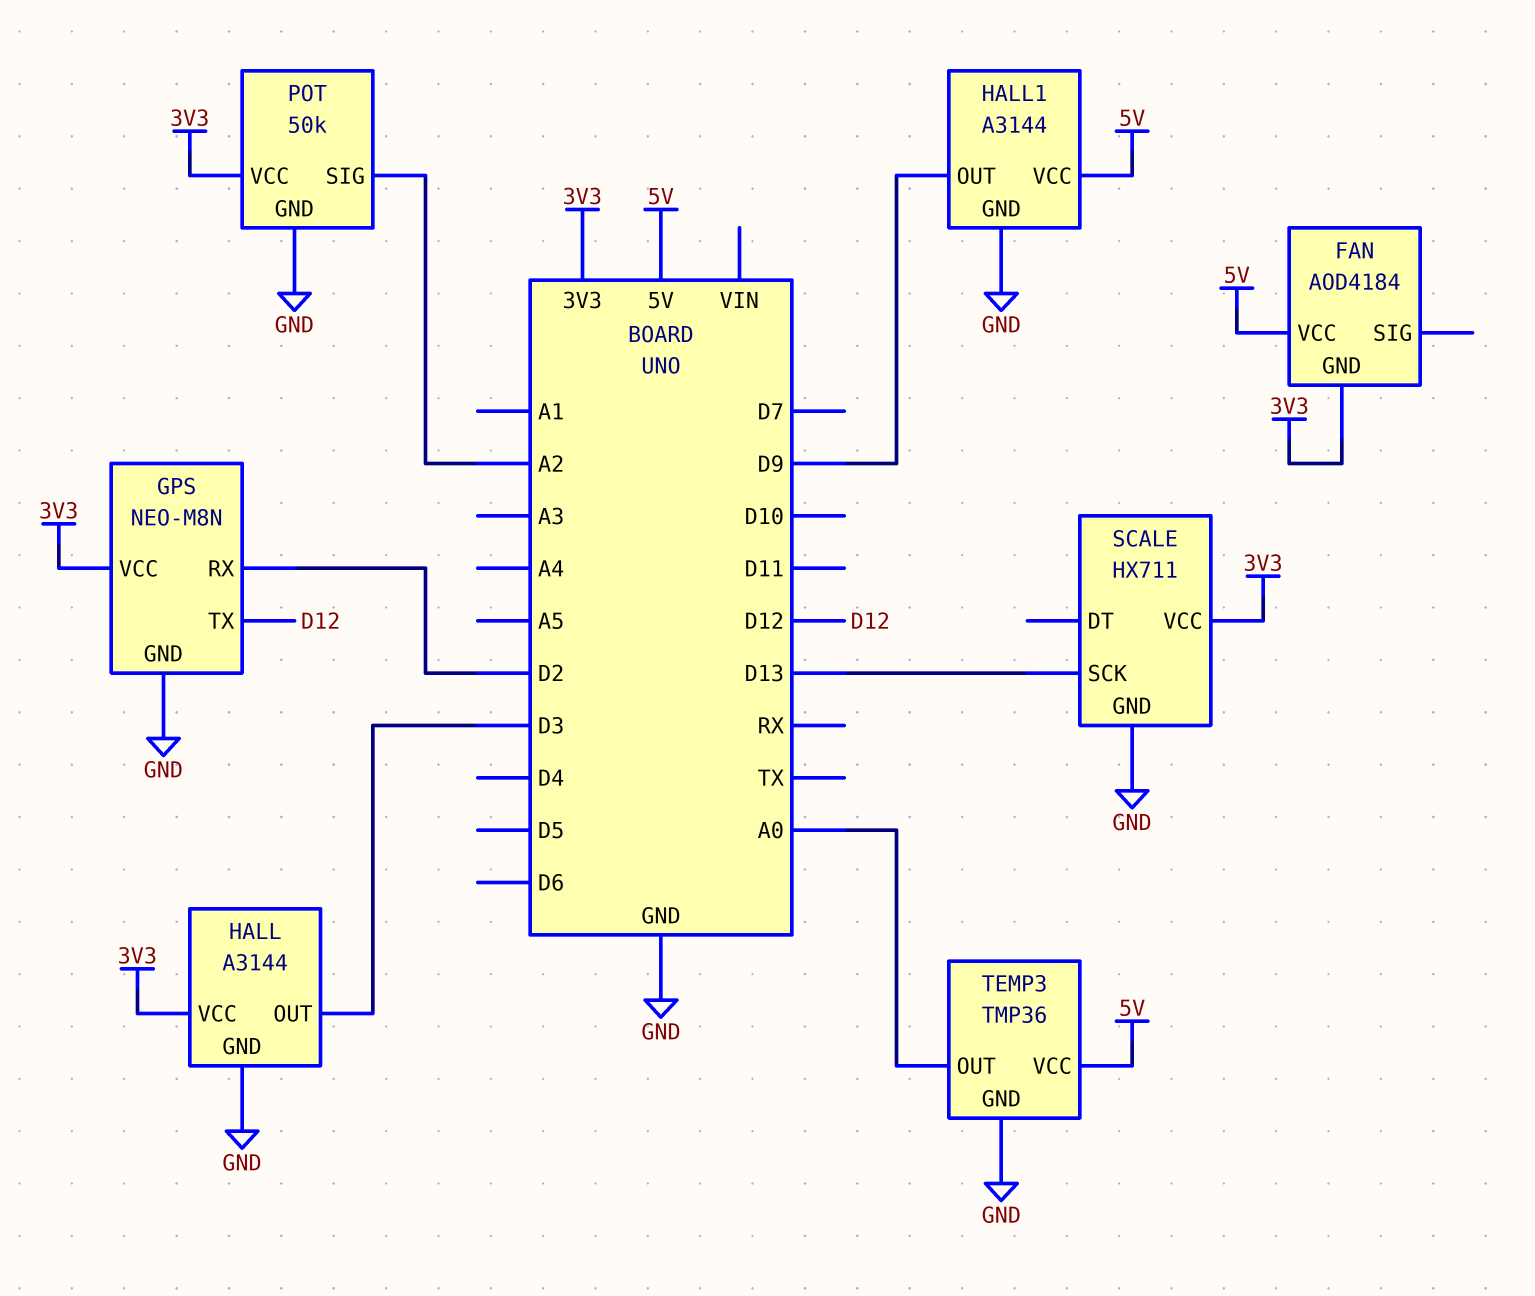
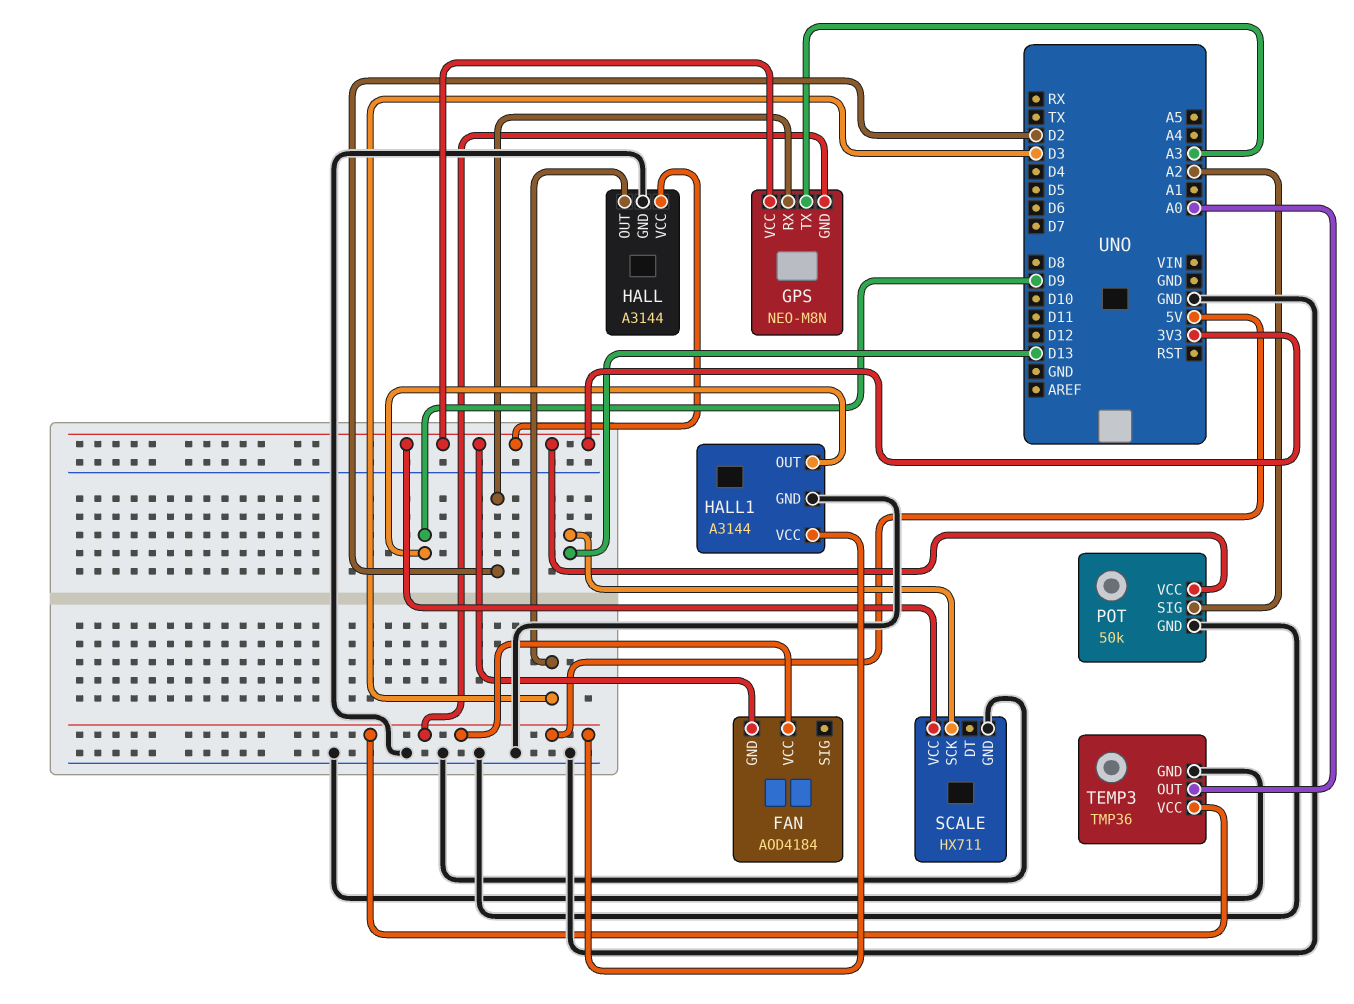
GPS pin GND: GND -> 5V
GPS pin TX: D12 -> A3

